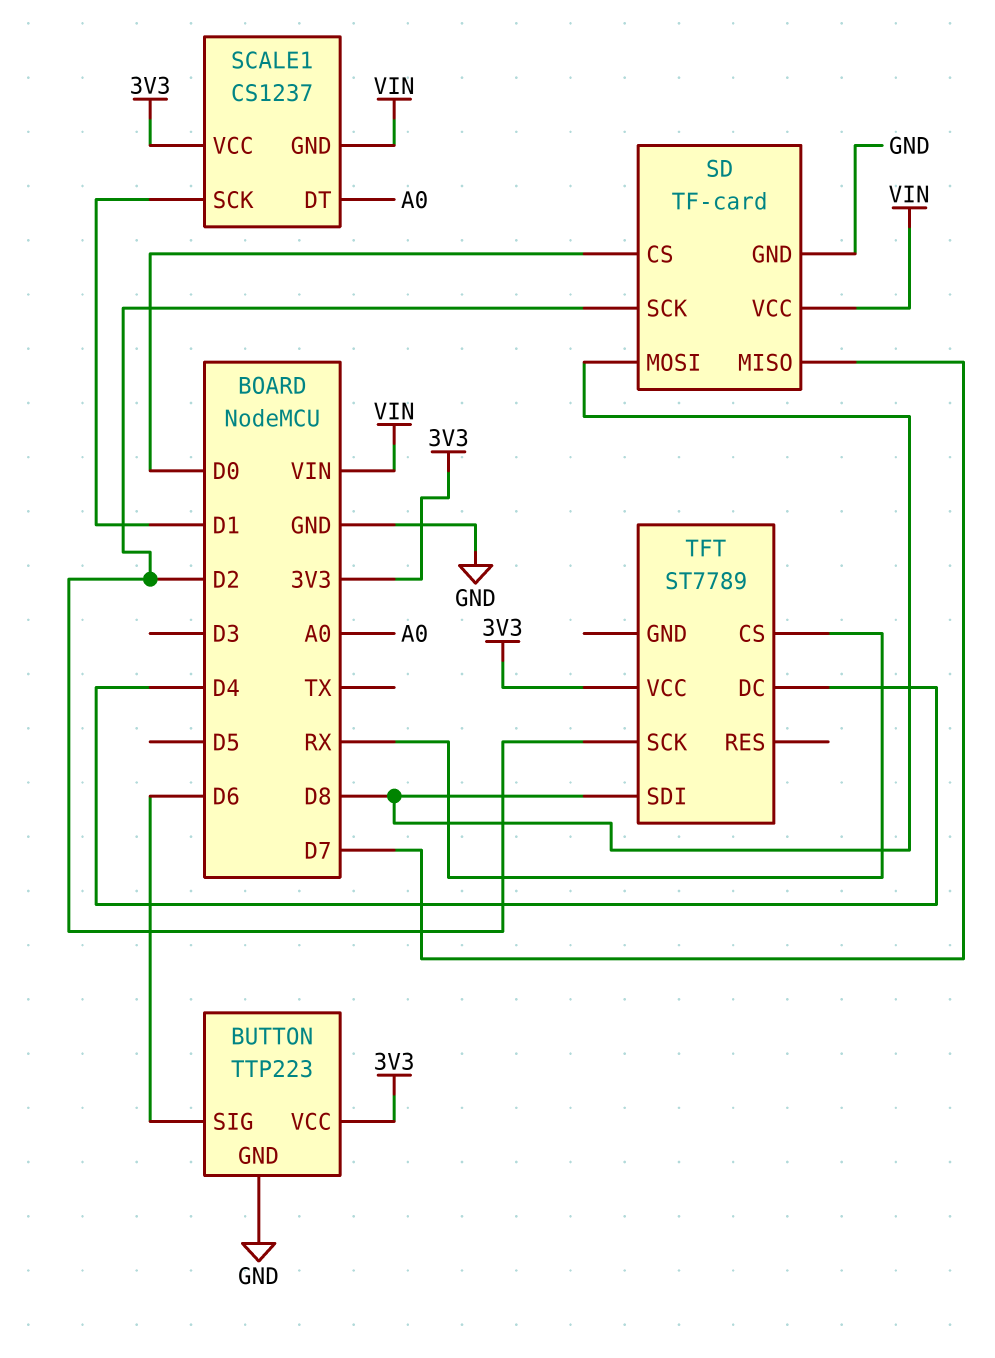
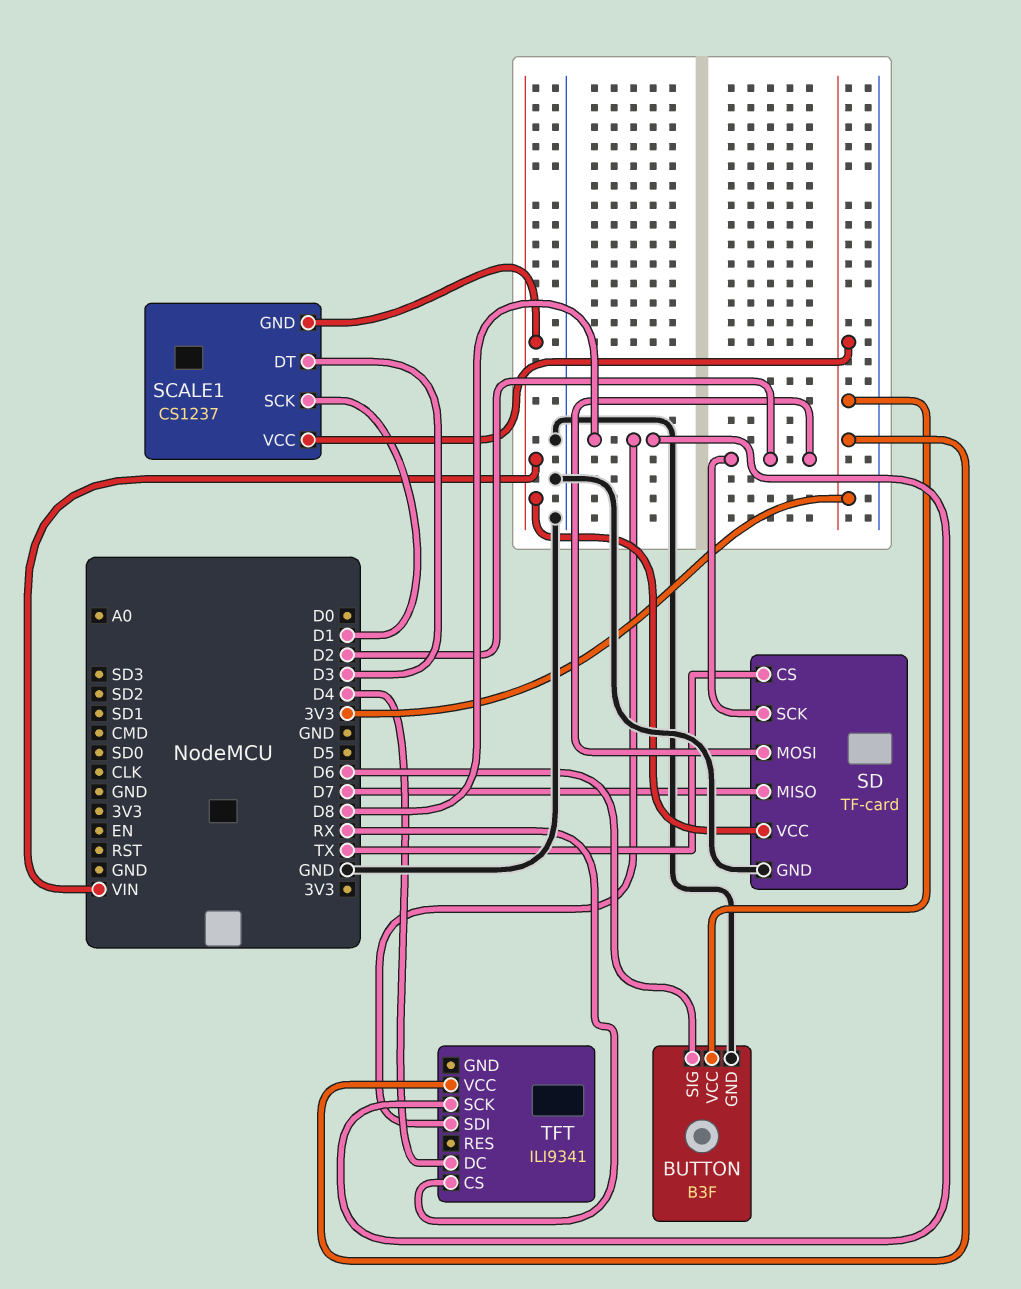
BUTTON: TTP223 -> B3F
SCALE1 pin DT: A0 -> D3
SD pin CS: D0 -> TX
SD pin MOSI: D8 -> D2
TFT: ST7789 -> ILI9341
TFT pin SCK: D2 -> D8

